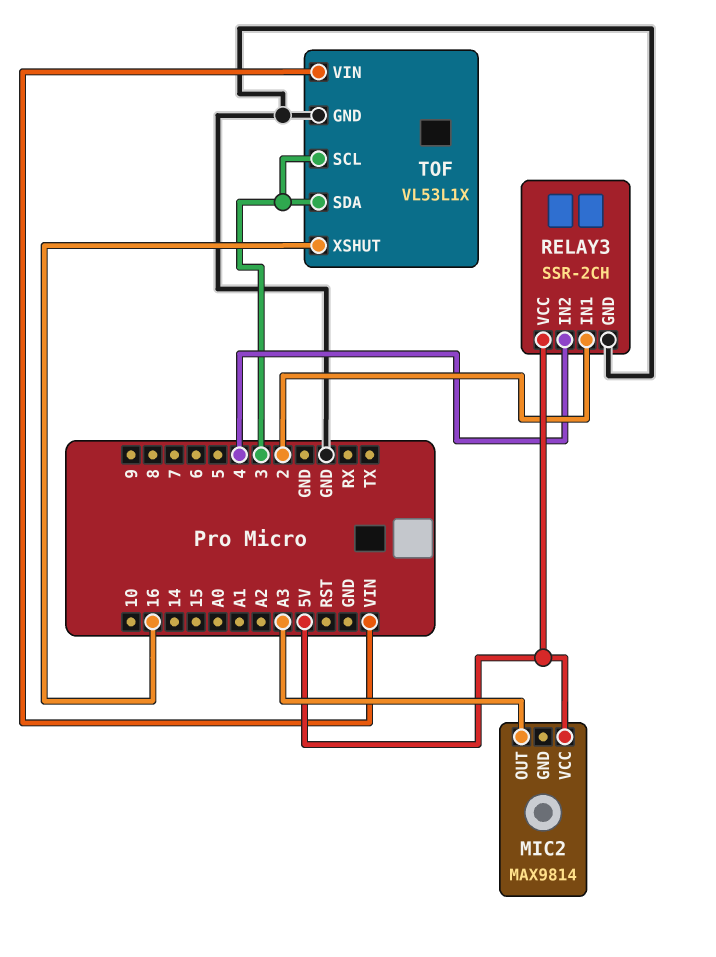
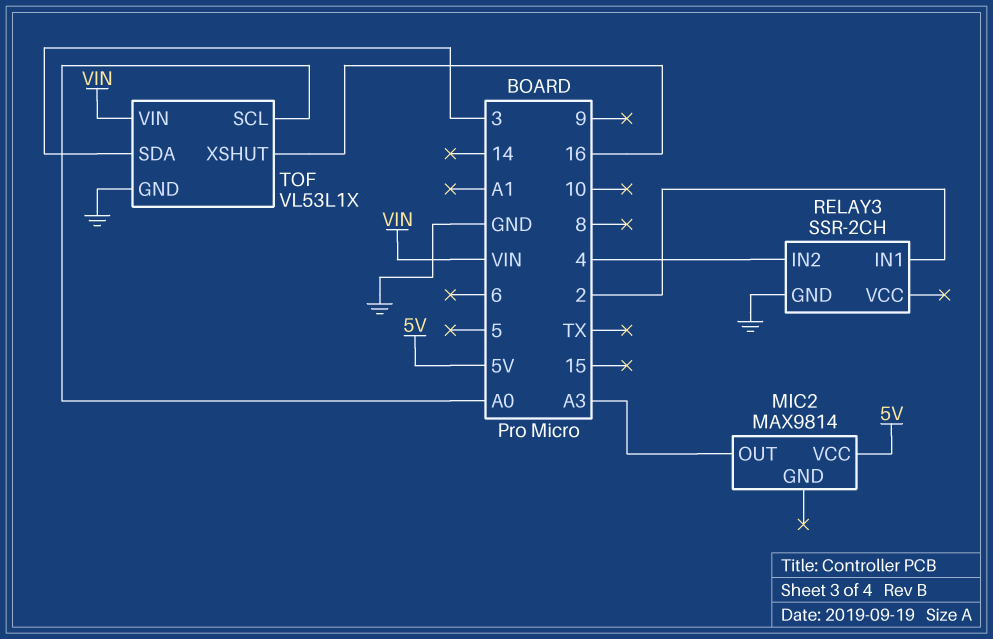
RELAY3 pin VCC: 5V -> none
TOF pin SCL: 3 -> A0

